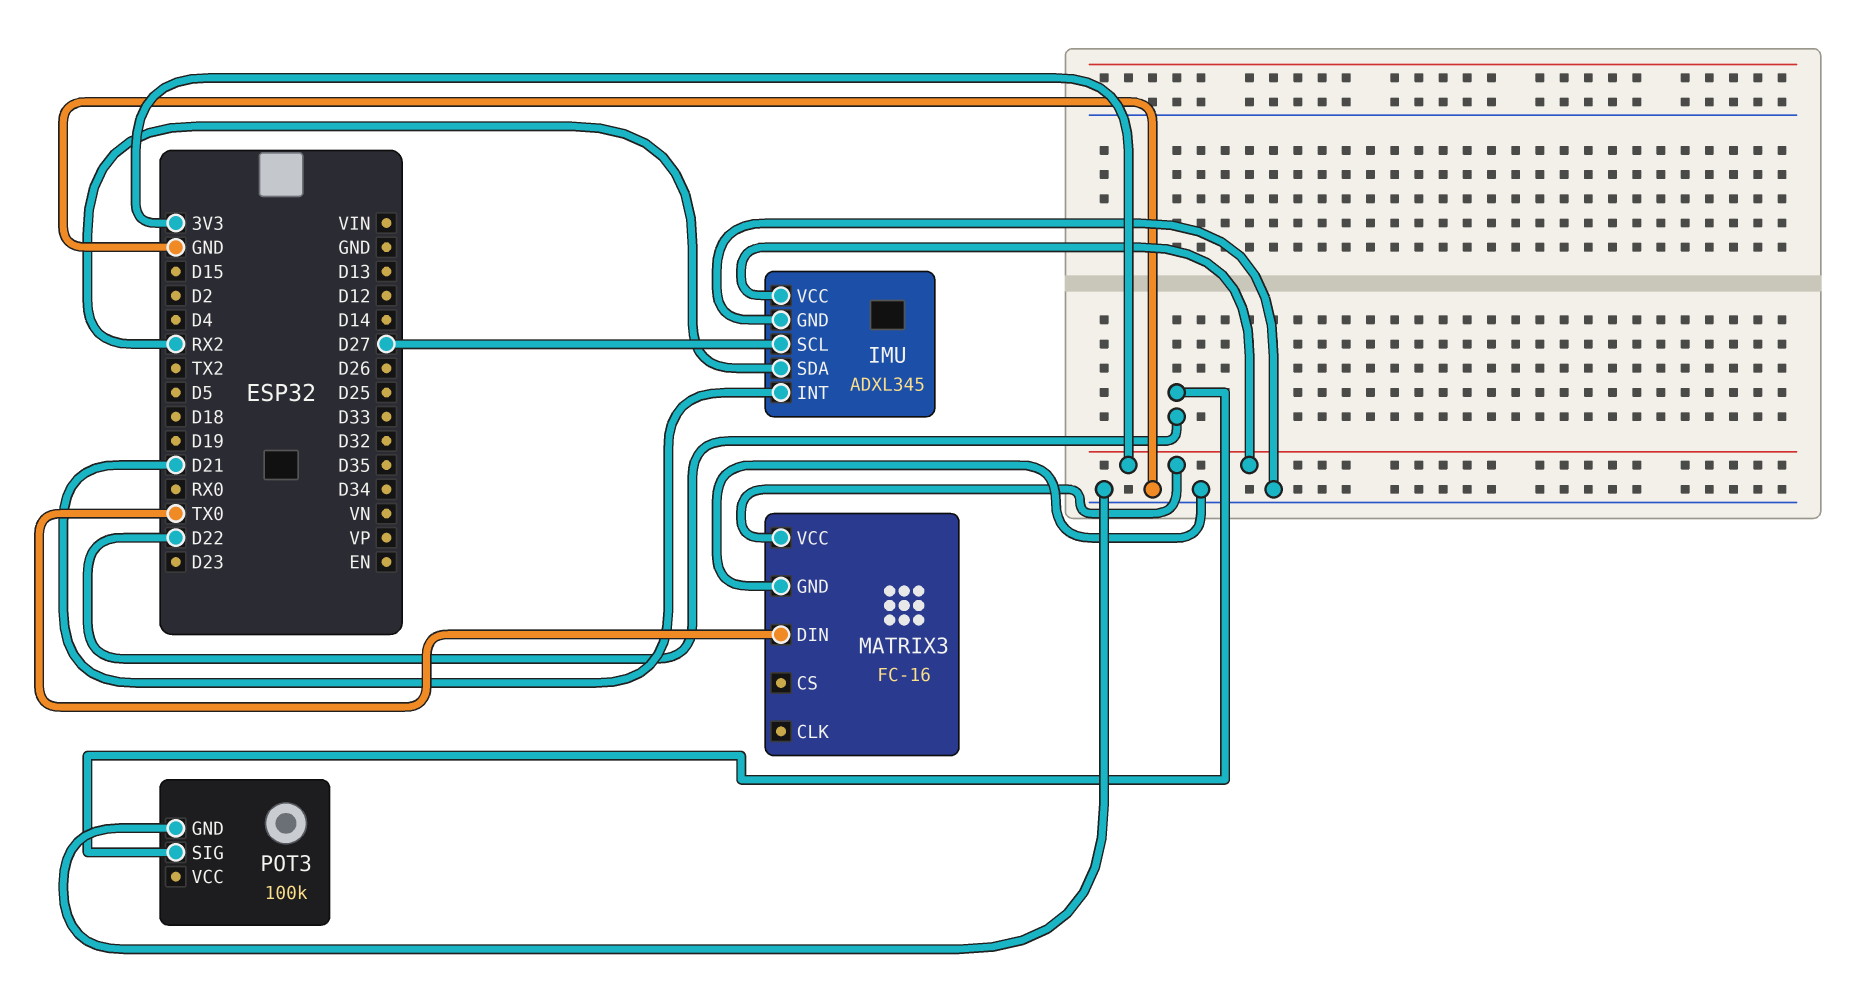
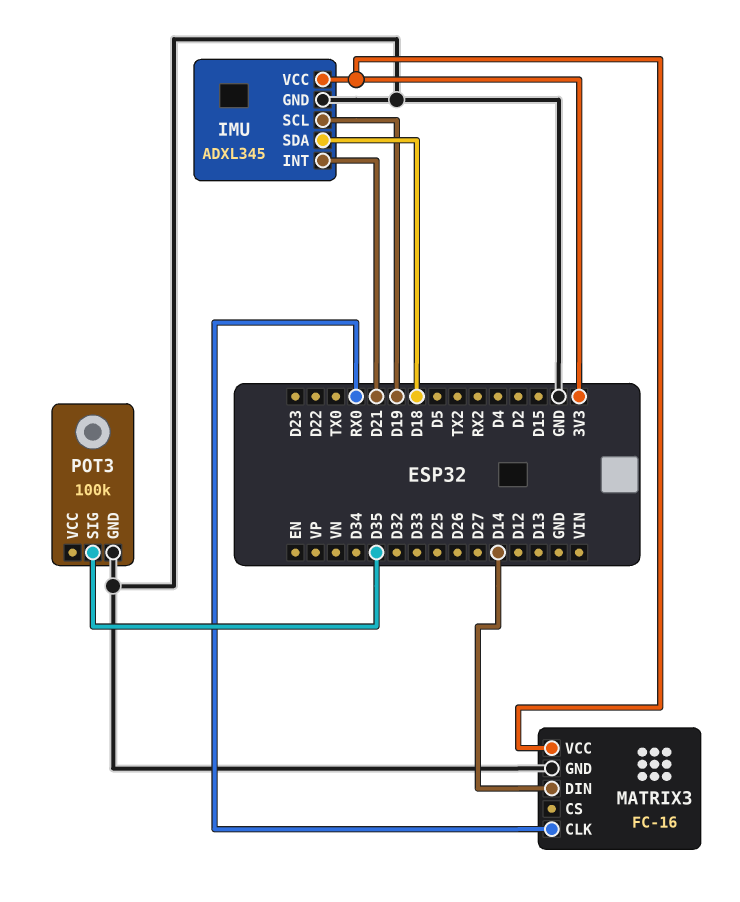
IMU pin SCL: D27 -> D19
IMU pin SDA: RX2 -> D18
MATRIX3 pin CLK: none -> RX0
MATRIX3 pin DIN: TX0 -> D14
POT3 pin SIG: D22 -> D35

